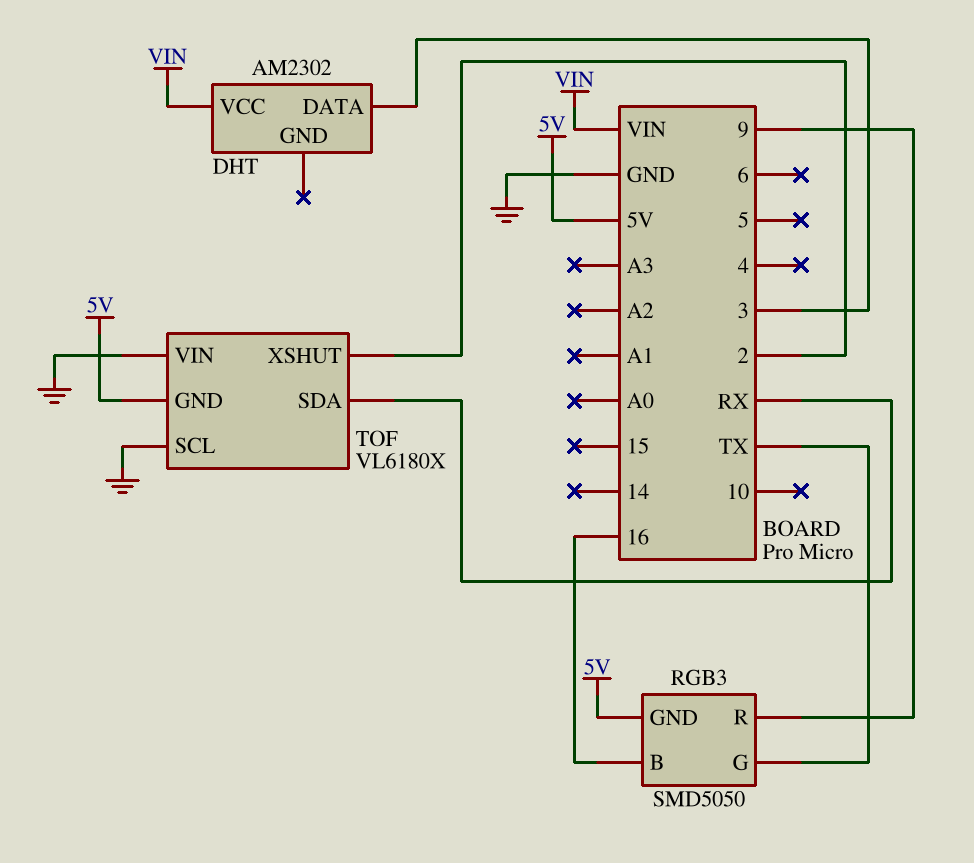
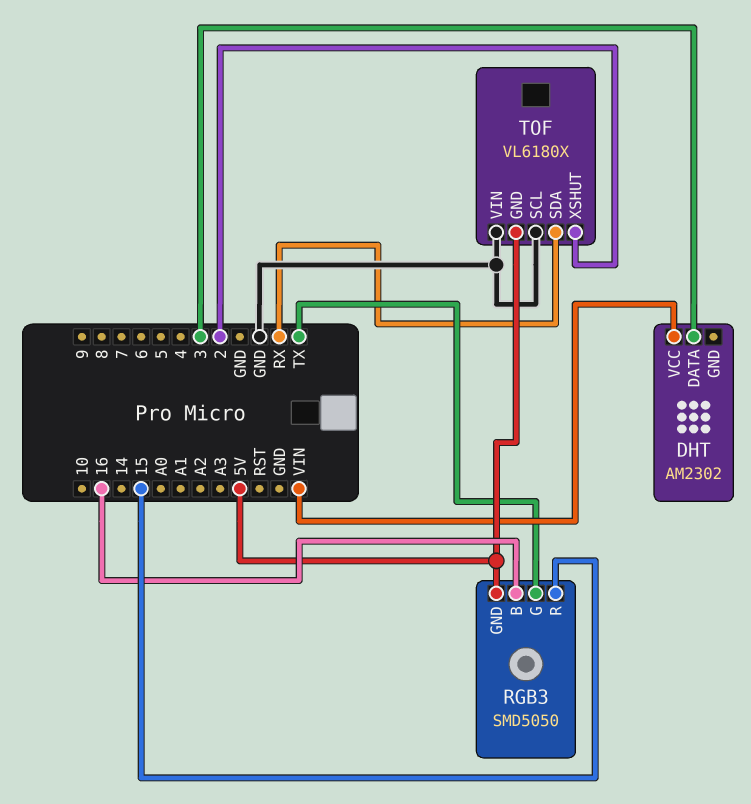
RGB3 pin R: 9 -> 15

